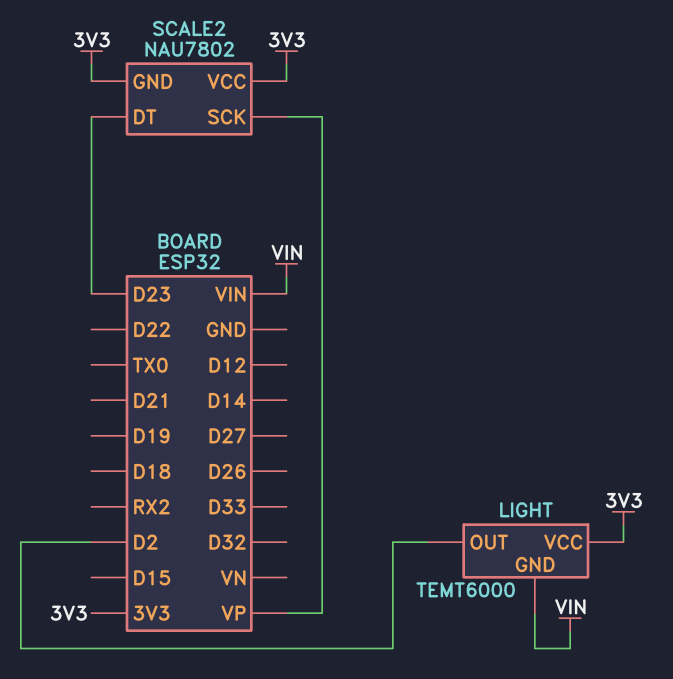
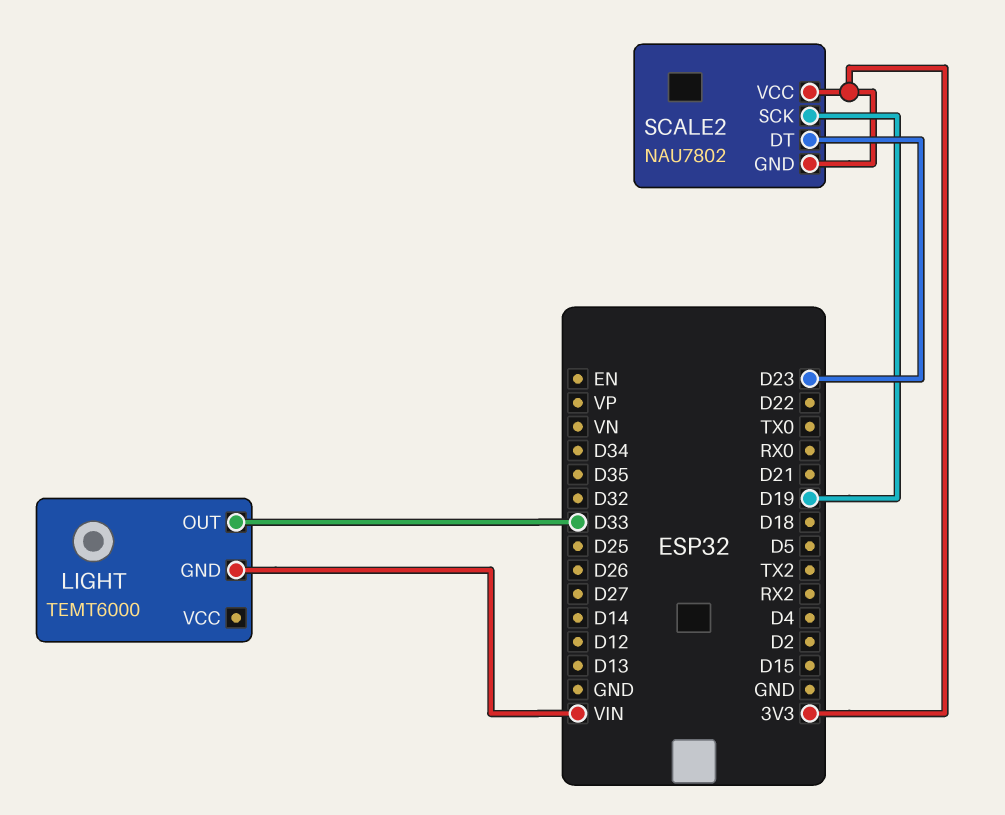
LIGHT pin OUT: D2 -> D33
LIGHT pin VCC: 3V3 -> none
SCALE2 pin SCK: VP -> D19

